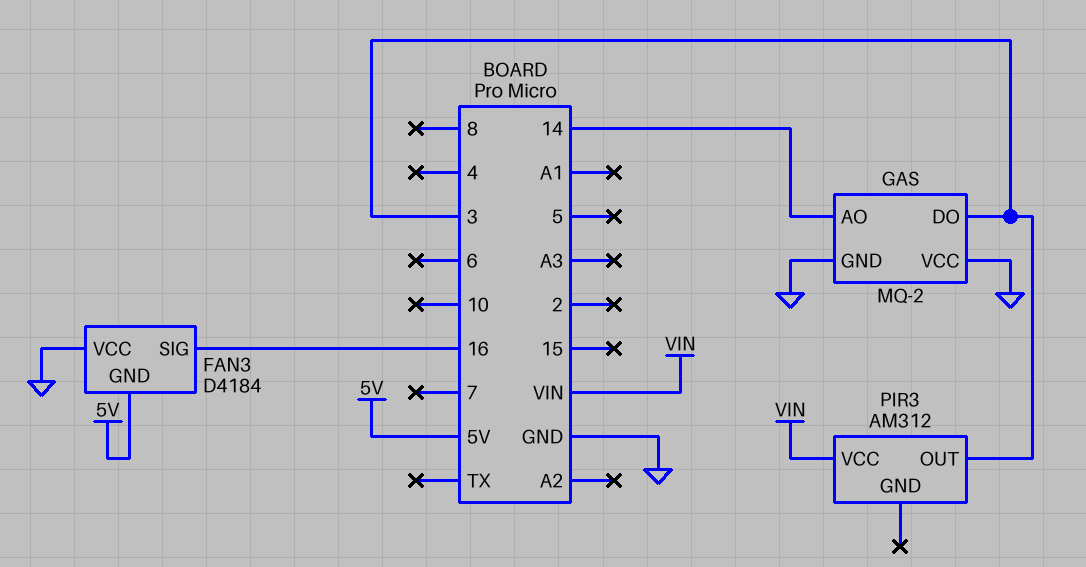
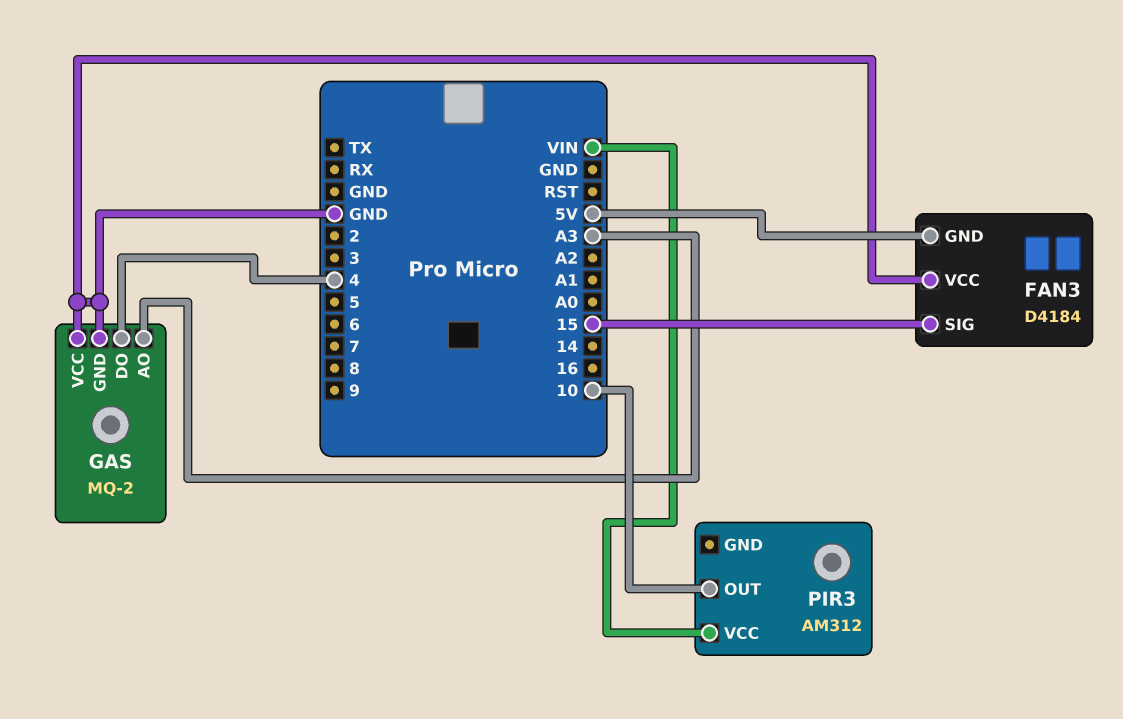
FAN3 pin SIG: 16 -> 15
GAS pin AO: 14 -> A3
GAS pin DO: 3 -> 4
PIR3 pin OUT: 3 -> 10

